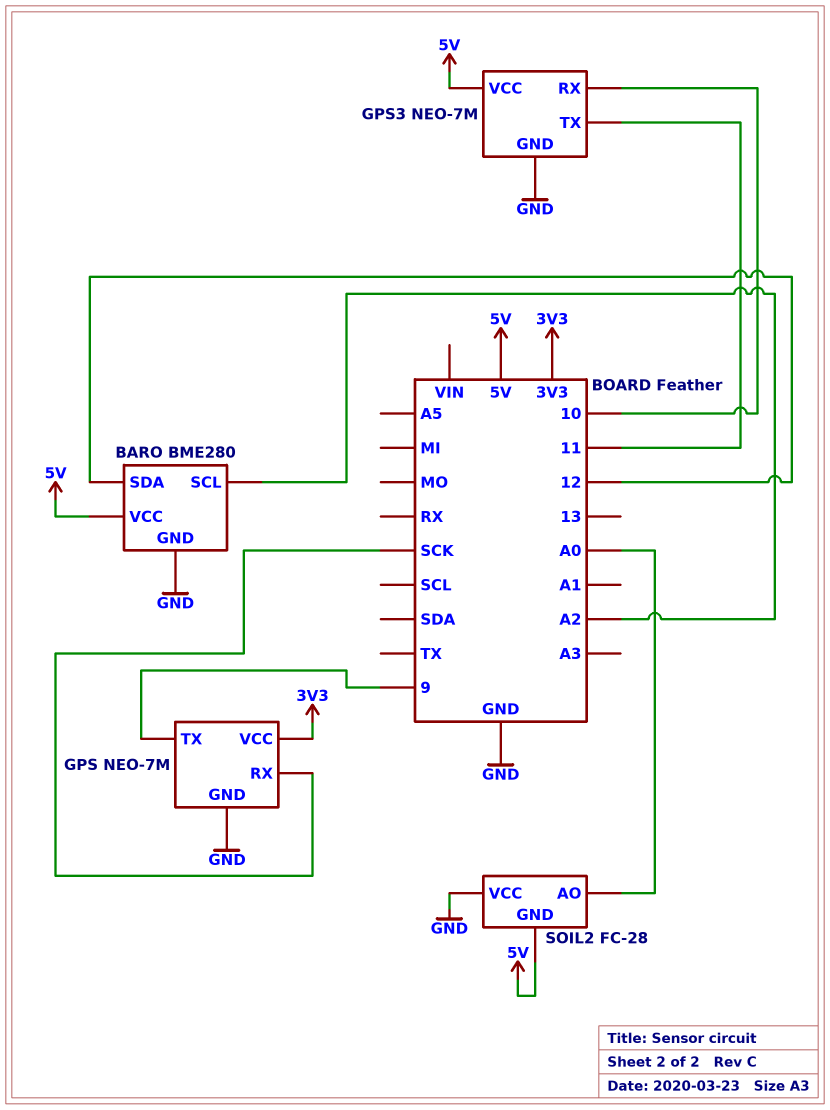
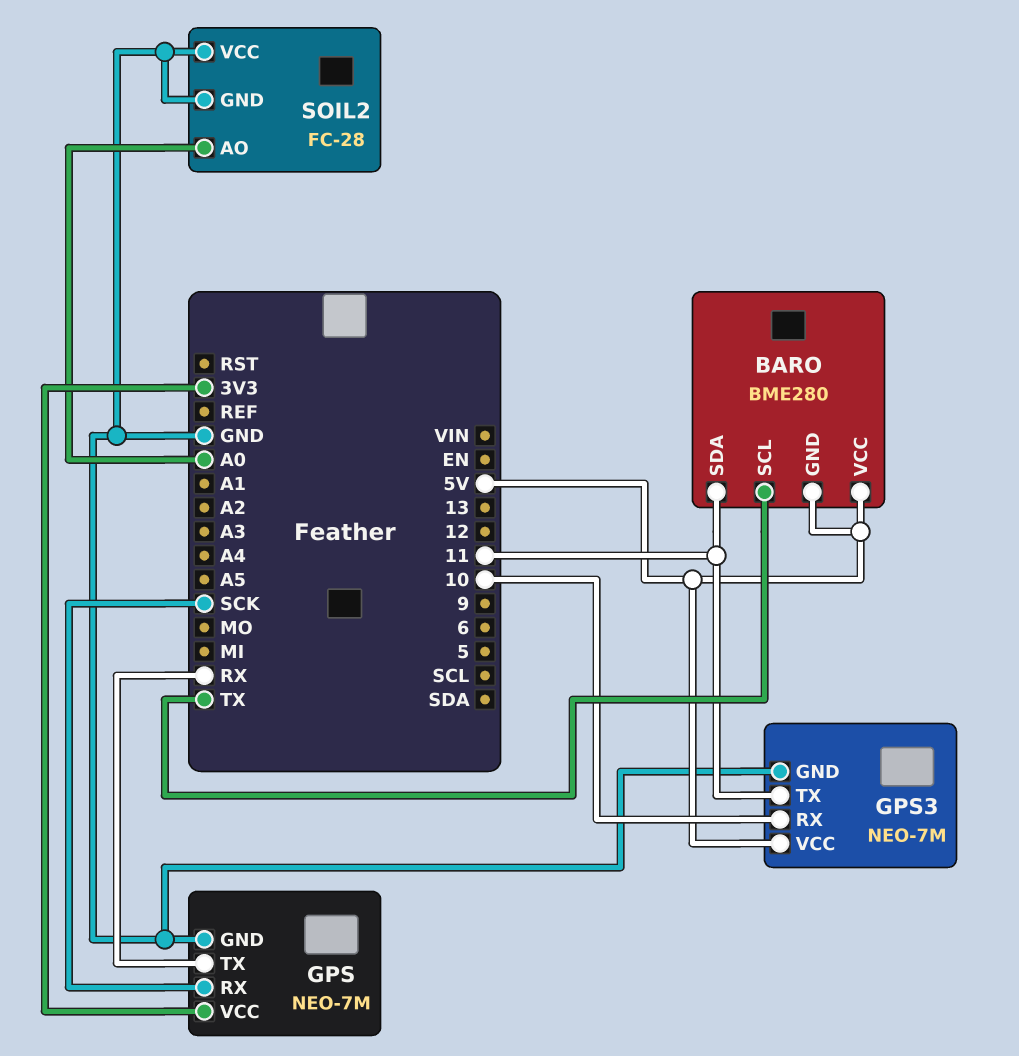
BARO pin GND: GND -> 5V
BARO pin SCL: A2 -> TX
BARO pin SDA: 12 -> 11
GPS pin TX: 9 -> RX
SOIL2 pin GND: 5V -> GND

